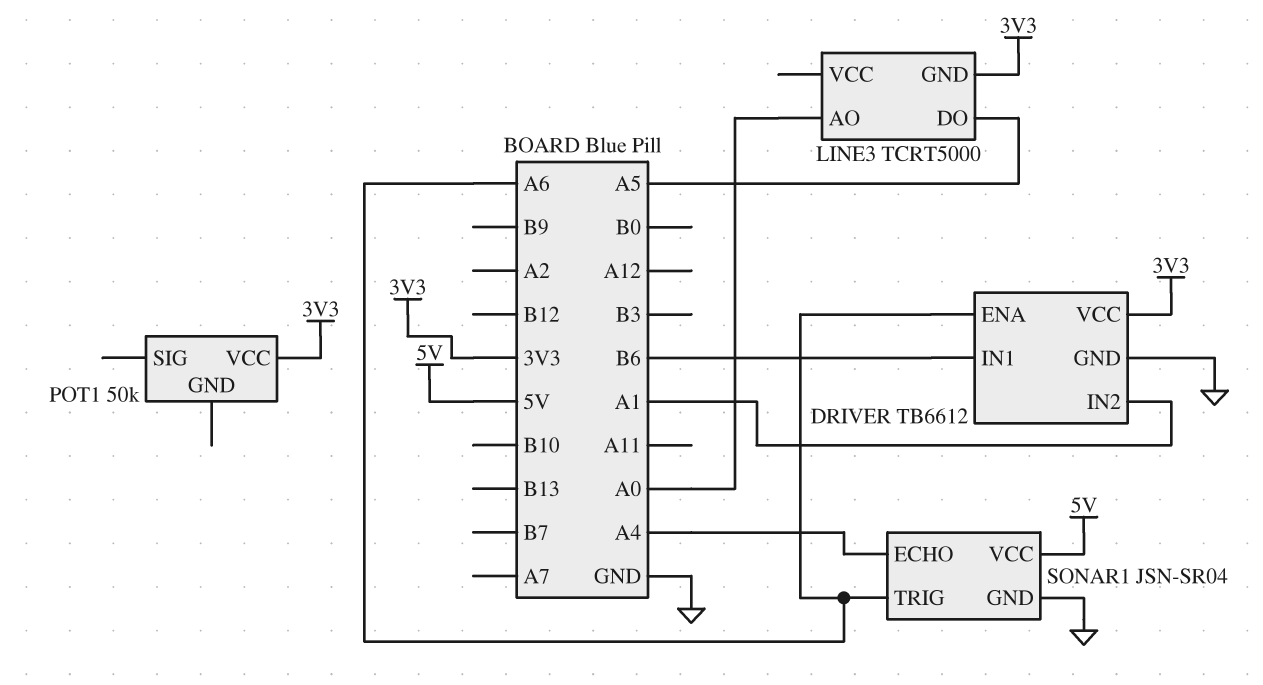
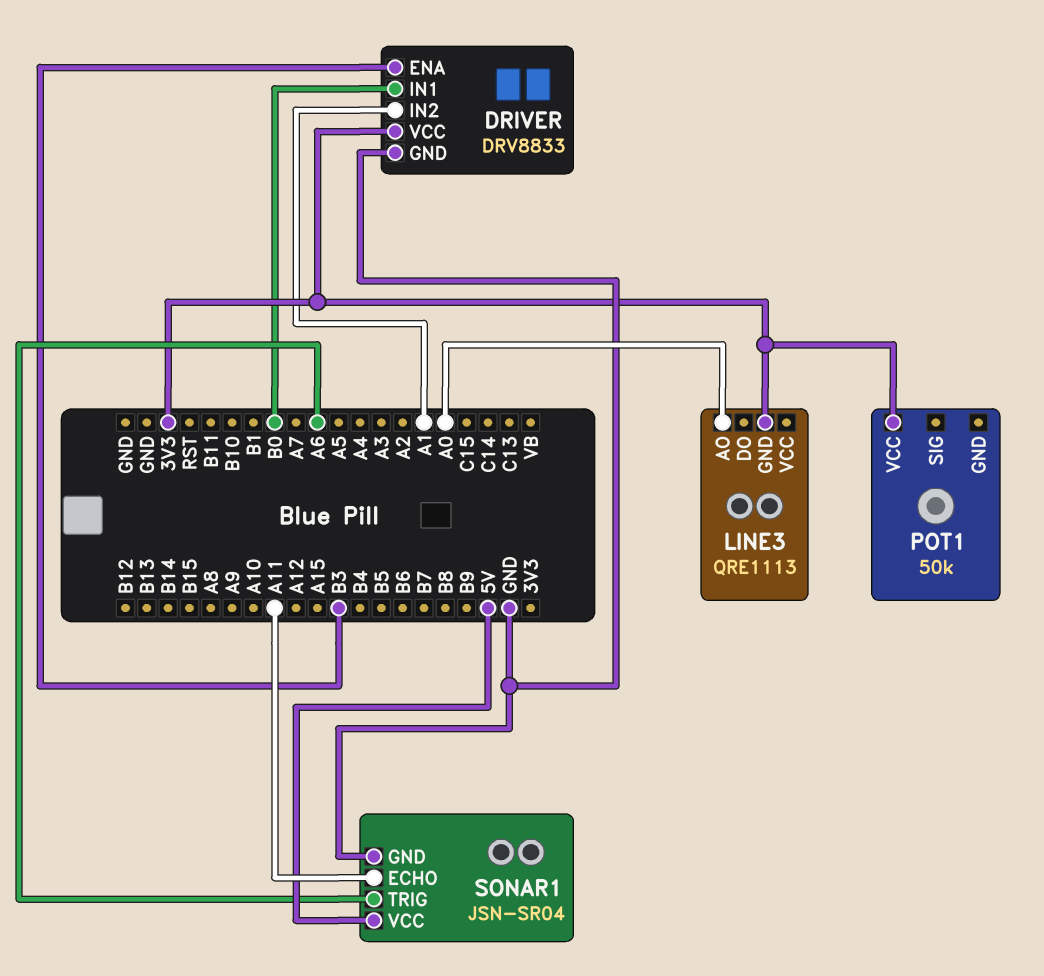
DRIVER: TB6612 -> DRV8833
DRIVER pin ENA: A6 -> B3
DRIVER pin IN1: B6 -> B0
LINE3: TCRT5000 -> QRE1113
LINE3 pin DO: A5 -> none
SONAR1 pin ECHO: A4 -> A11

